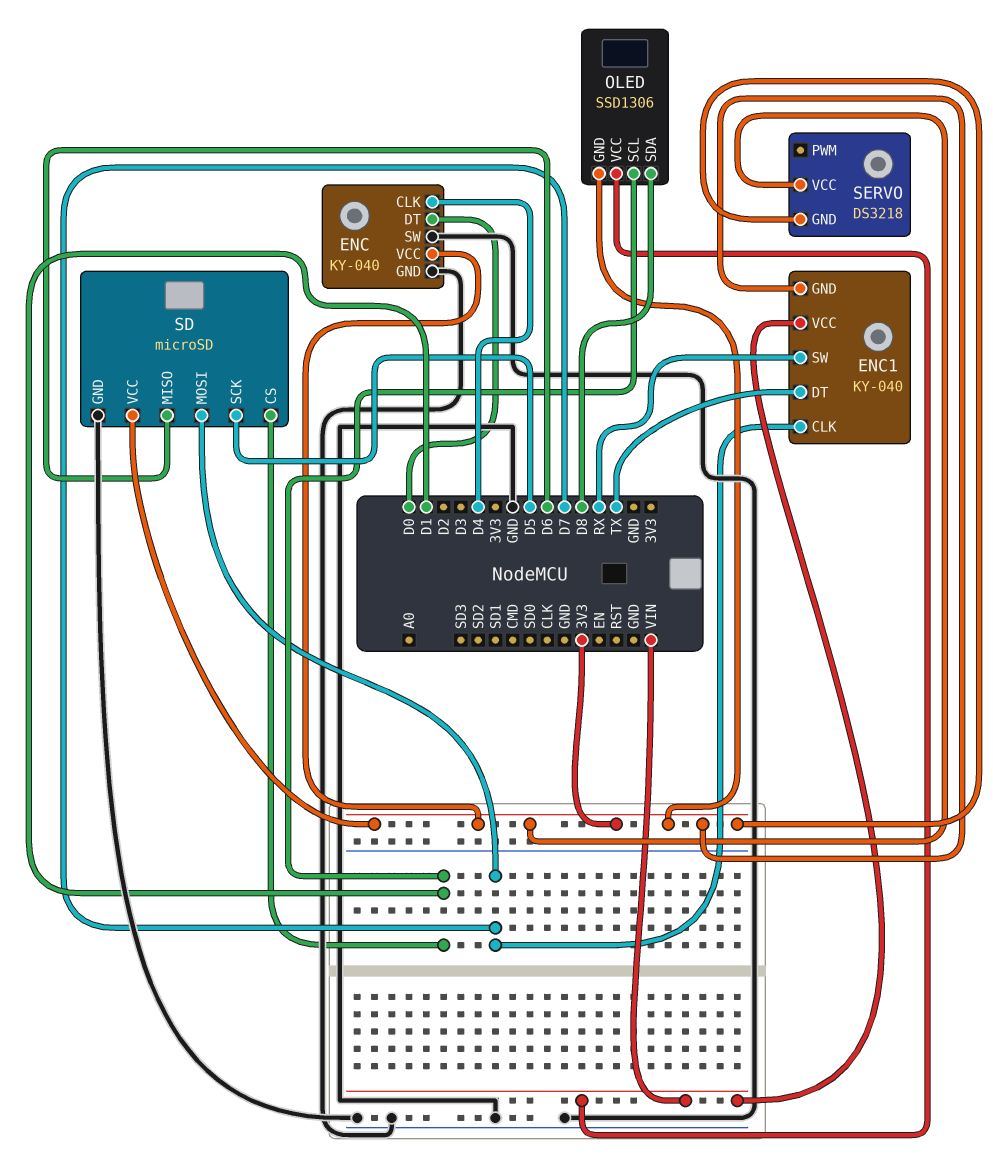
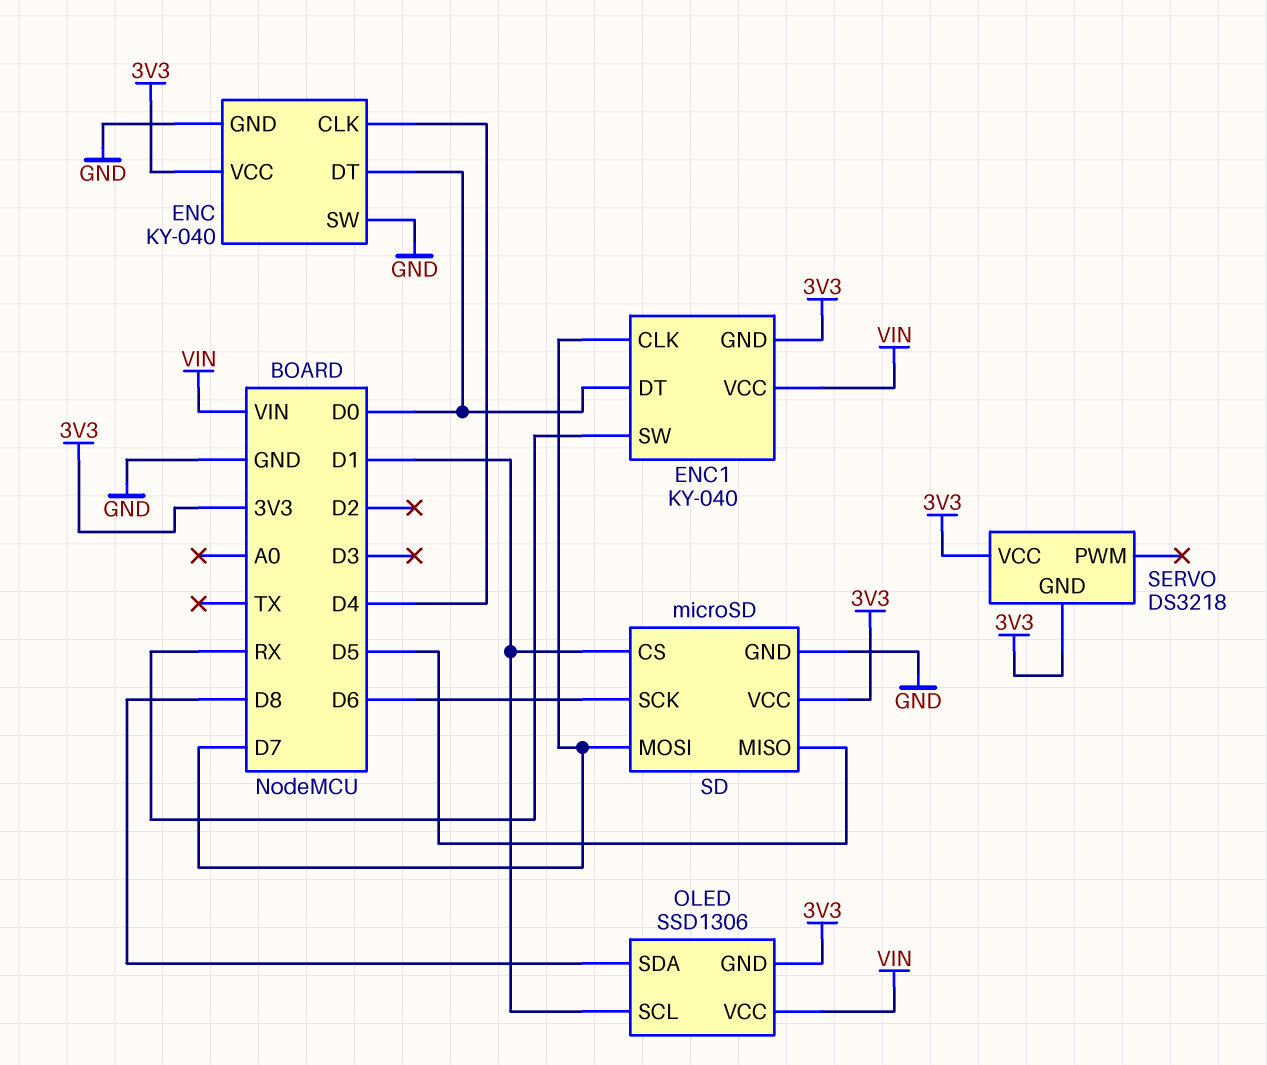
ENC1 pin DT: TX -> D0
SD pin MISO: D6 -> D5
SD pin SCK: D5 -> D6

